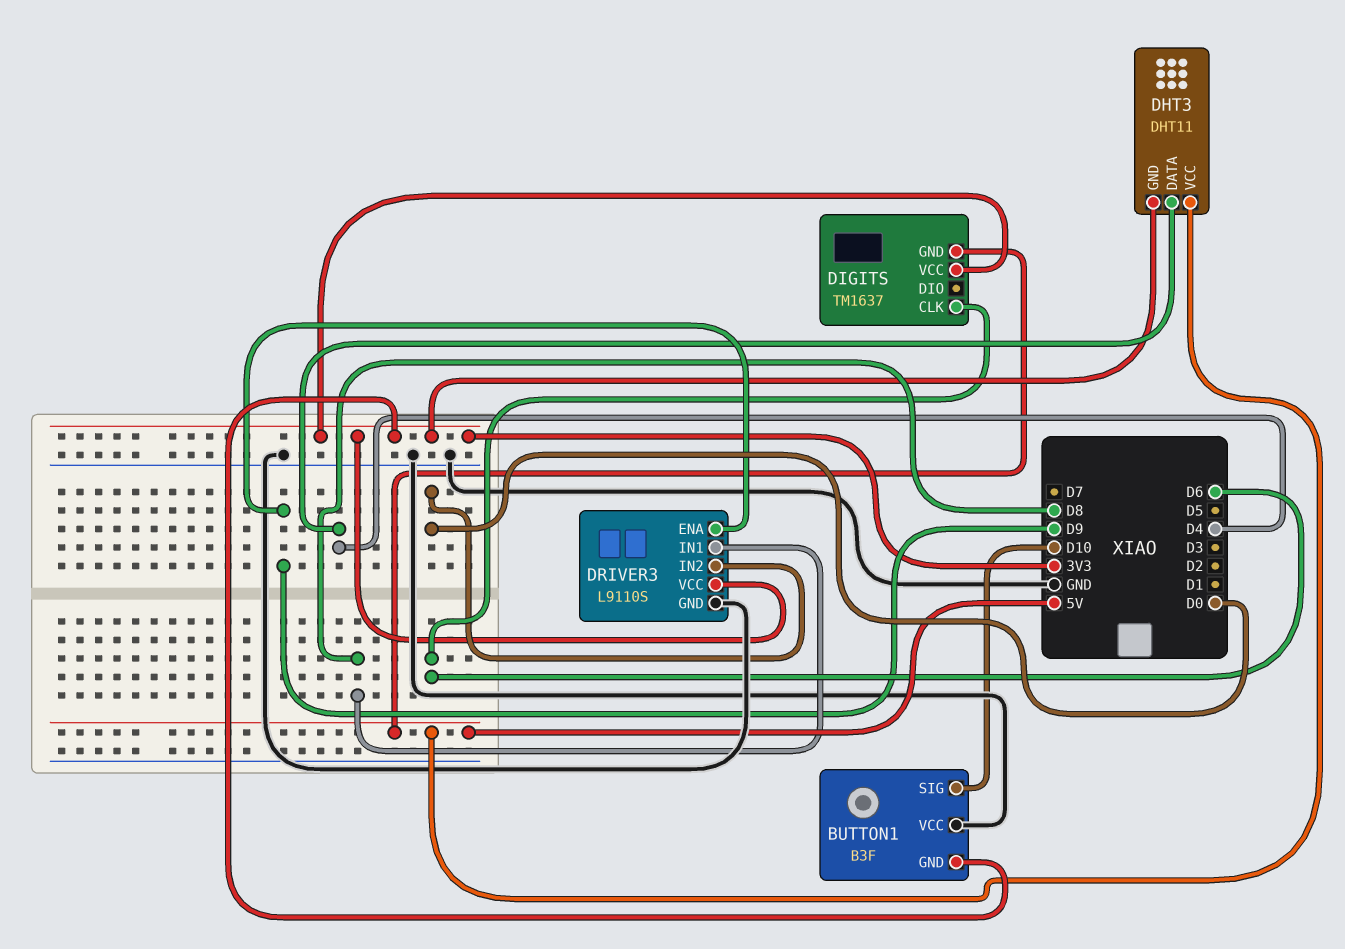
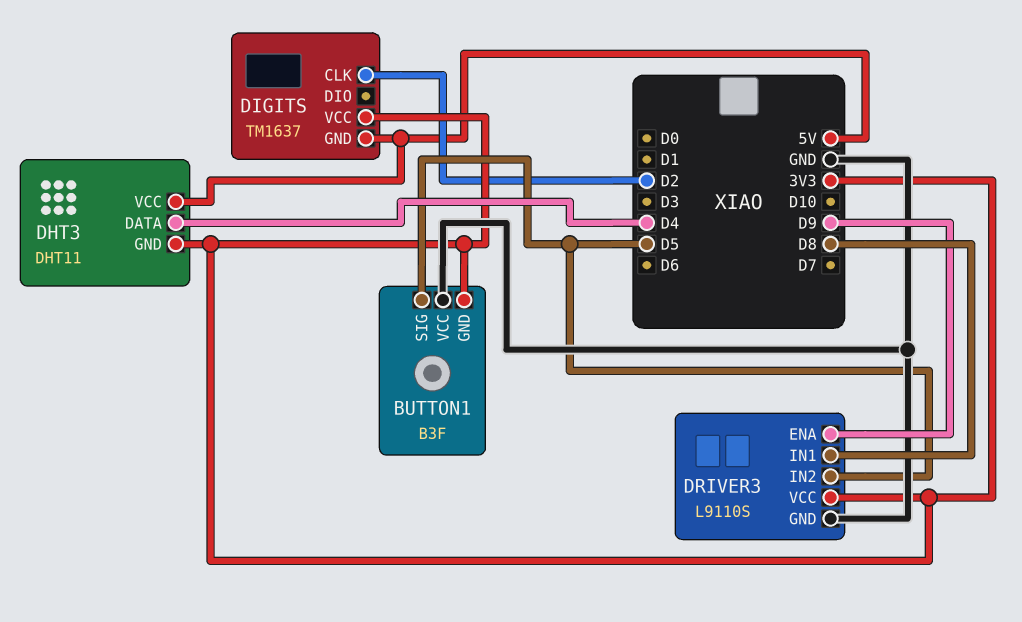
BUTTON1 pin SIG: D10 -> D5
DIGITS pin CLK: D6 -> D2
DRIVER3 pin IN2: D0 -> D5

